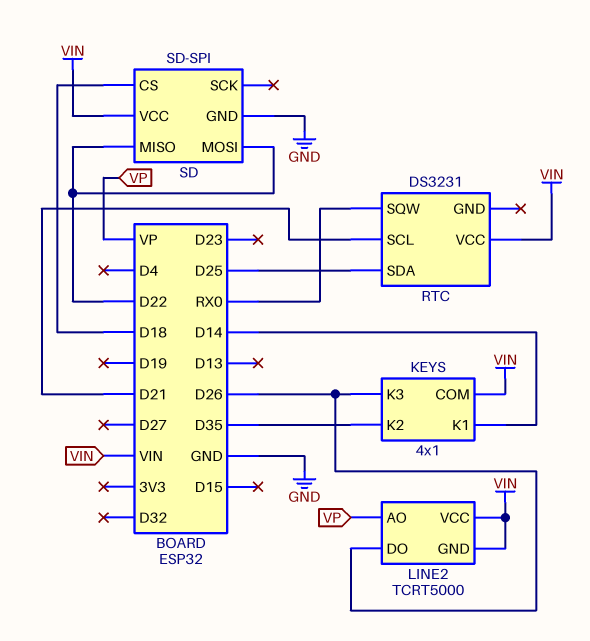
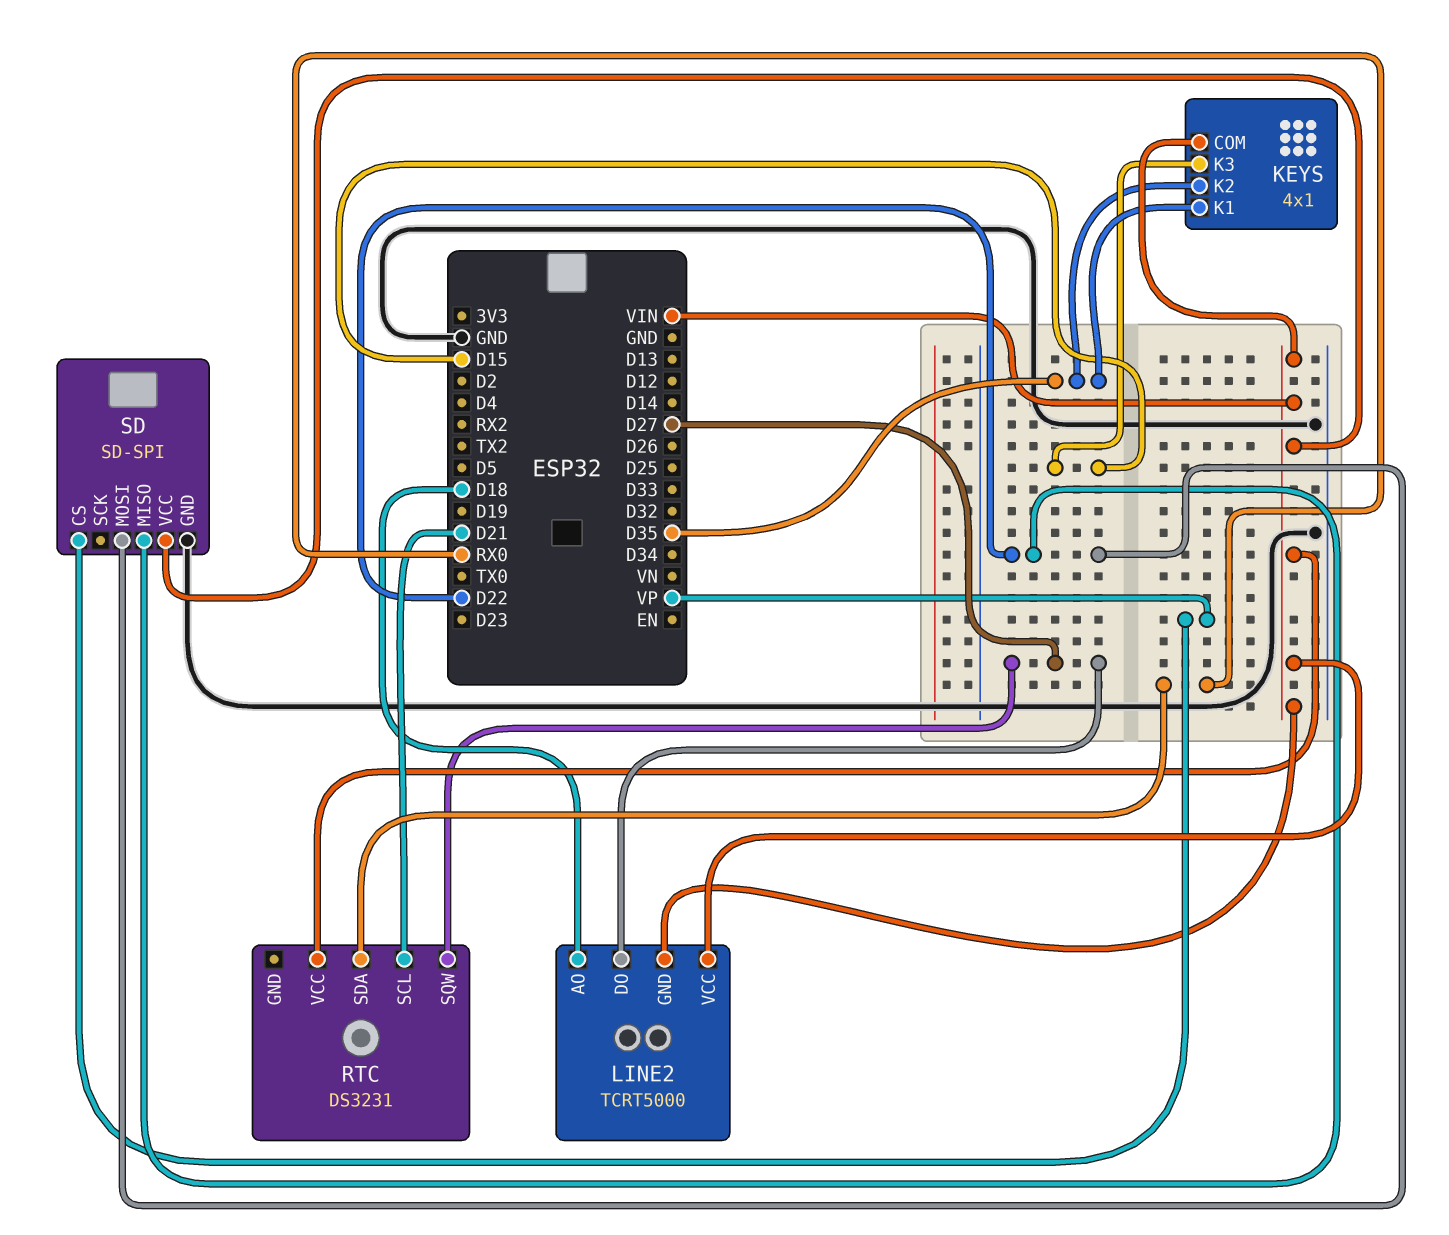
KEYS pin K1: D14 -> D35
KEYS pin K3: D26 -> D15
LINE2 pin AO: VP -> D18
LINE2 pin DO: D26 -> D27
RTC pin SDA: D25 -> RX0
RTC pin SQW: RX0 -> D27
SD pin CS: D18 -> VP

